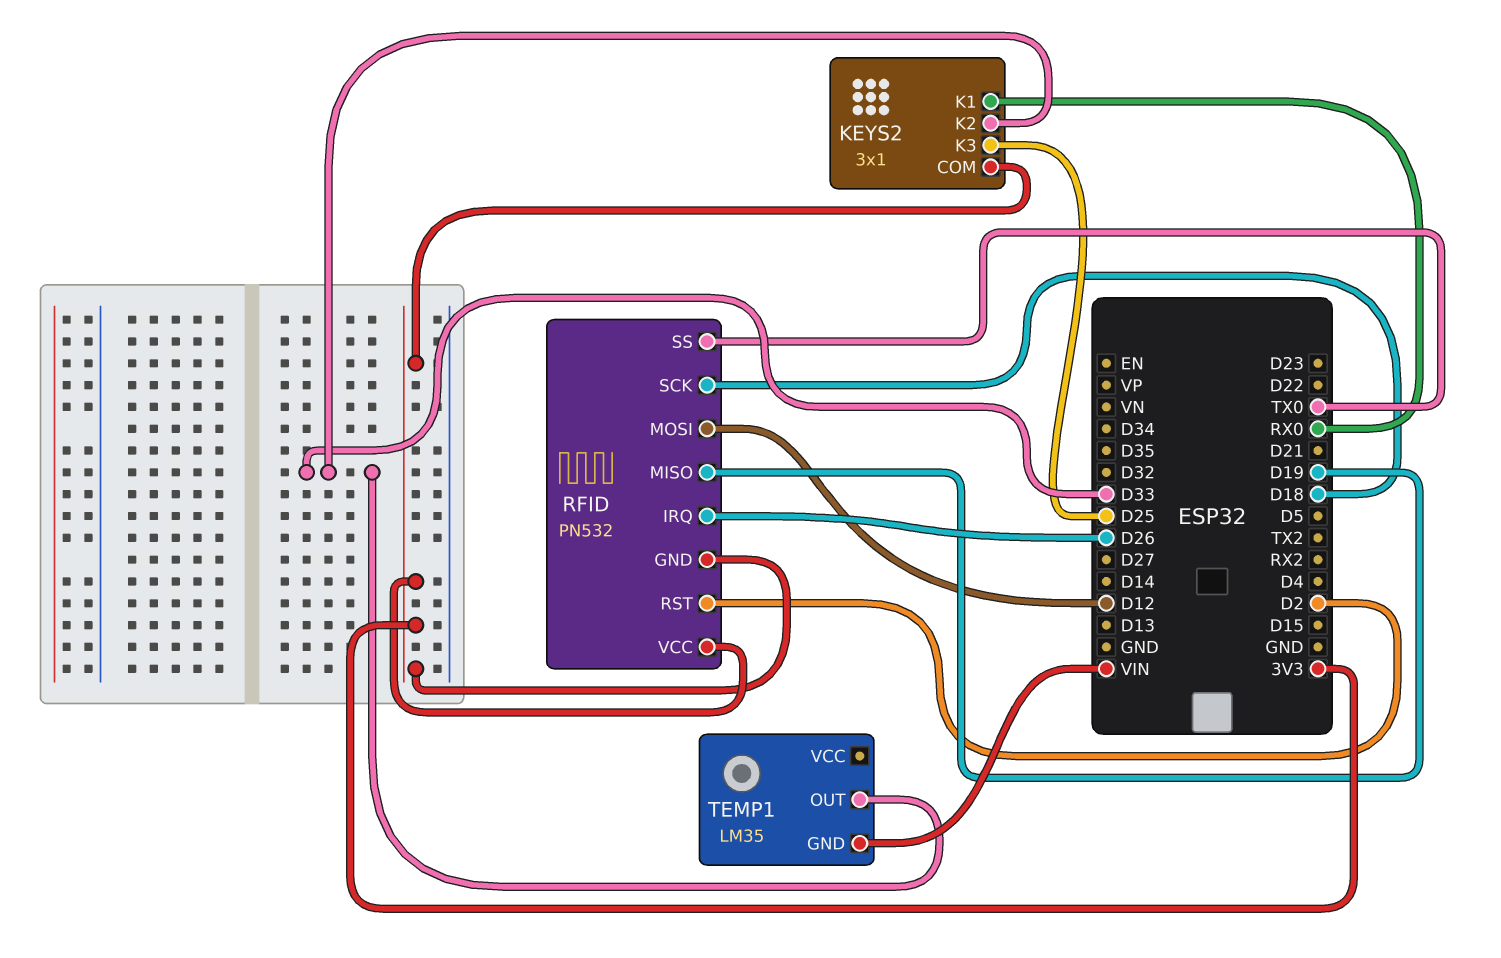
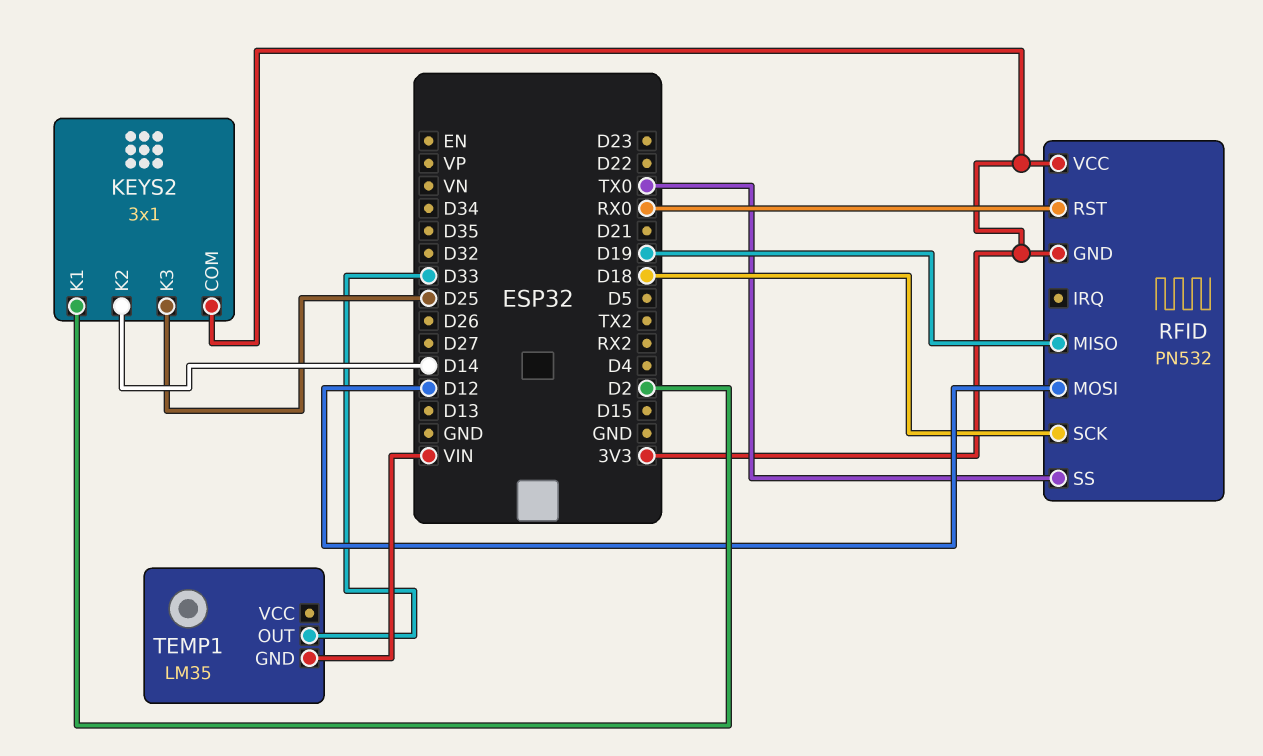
KEYS2 pin K1: RX0 -> D2
KEYS2 pin K2: D33 -> D14
RFID pin IRQ: D26 -> none
RFID pin RST: D2 -> RX0

